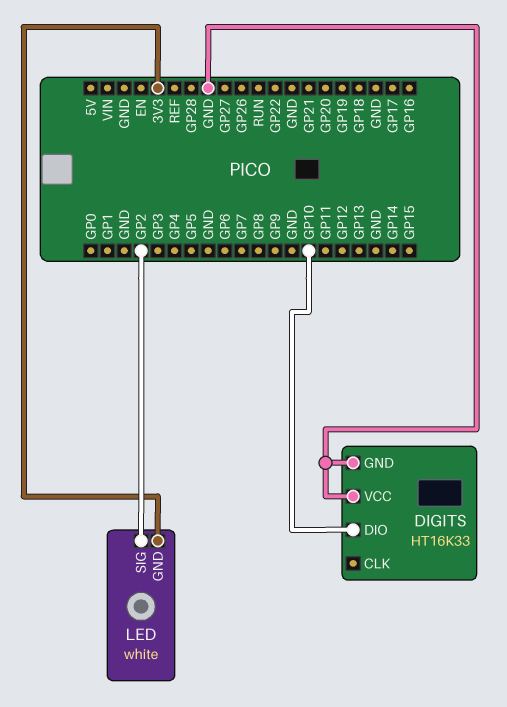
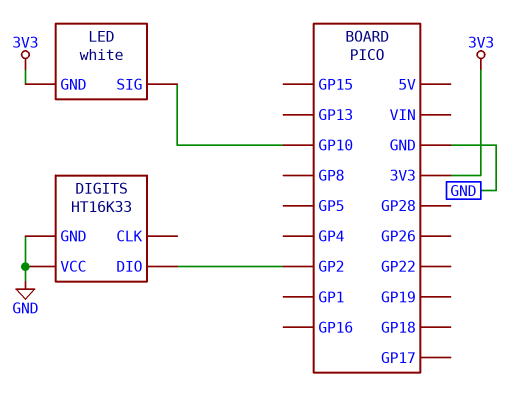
DIGITS pin DIO: GP10 -> GP2
LED pin SIG: GP2 -> GP10

